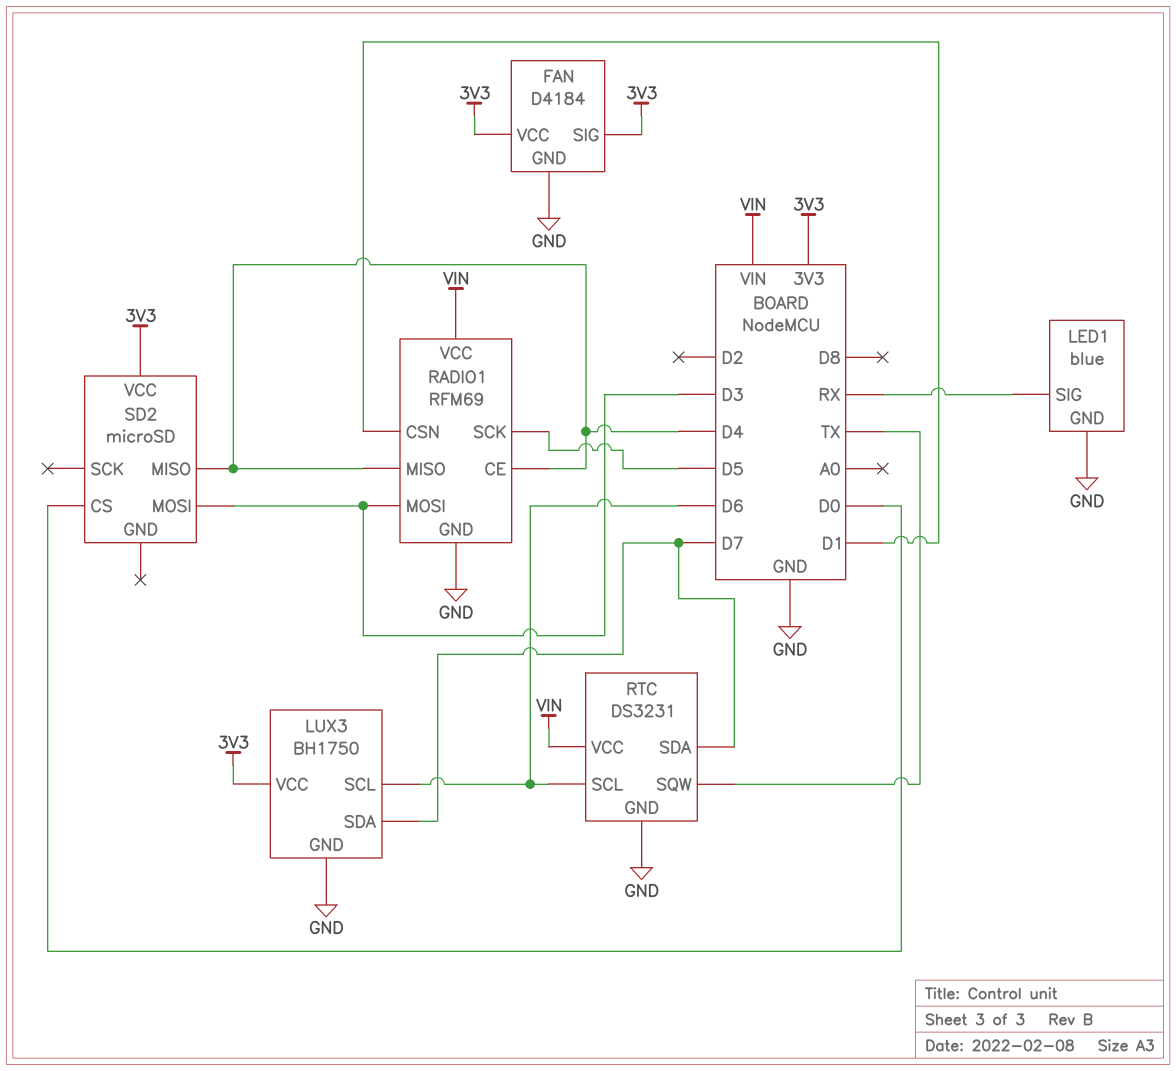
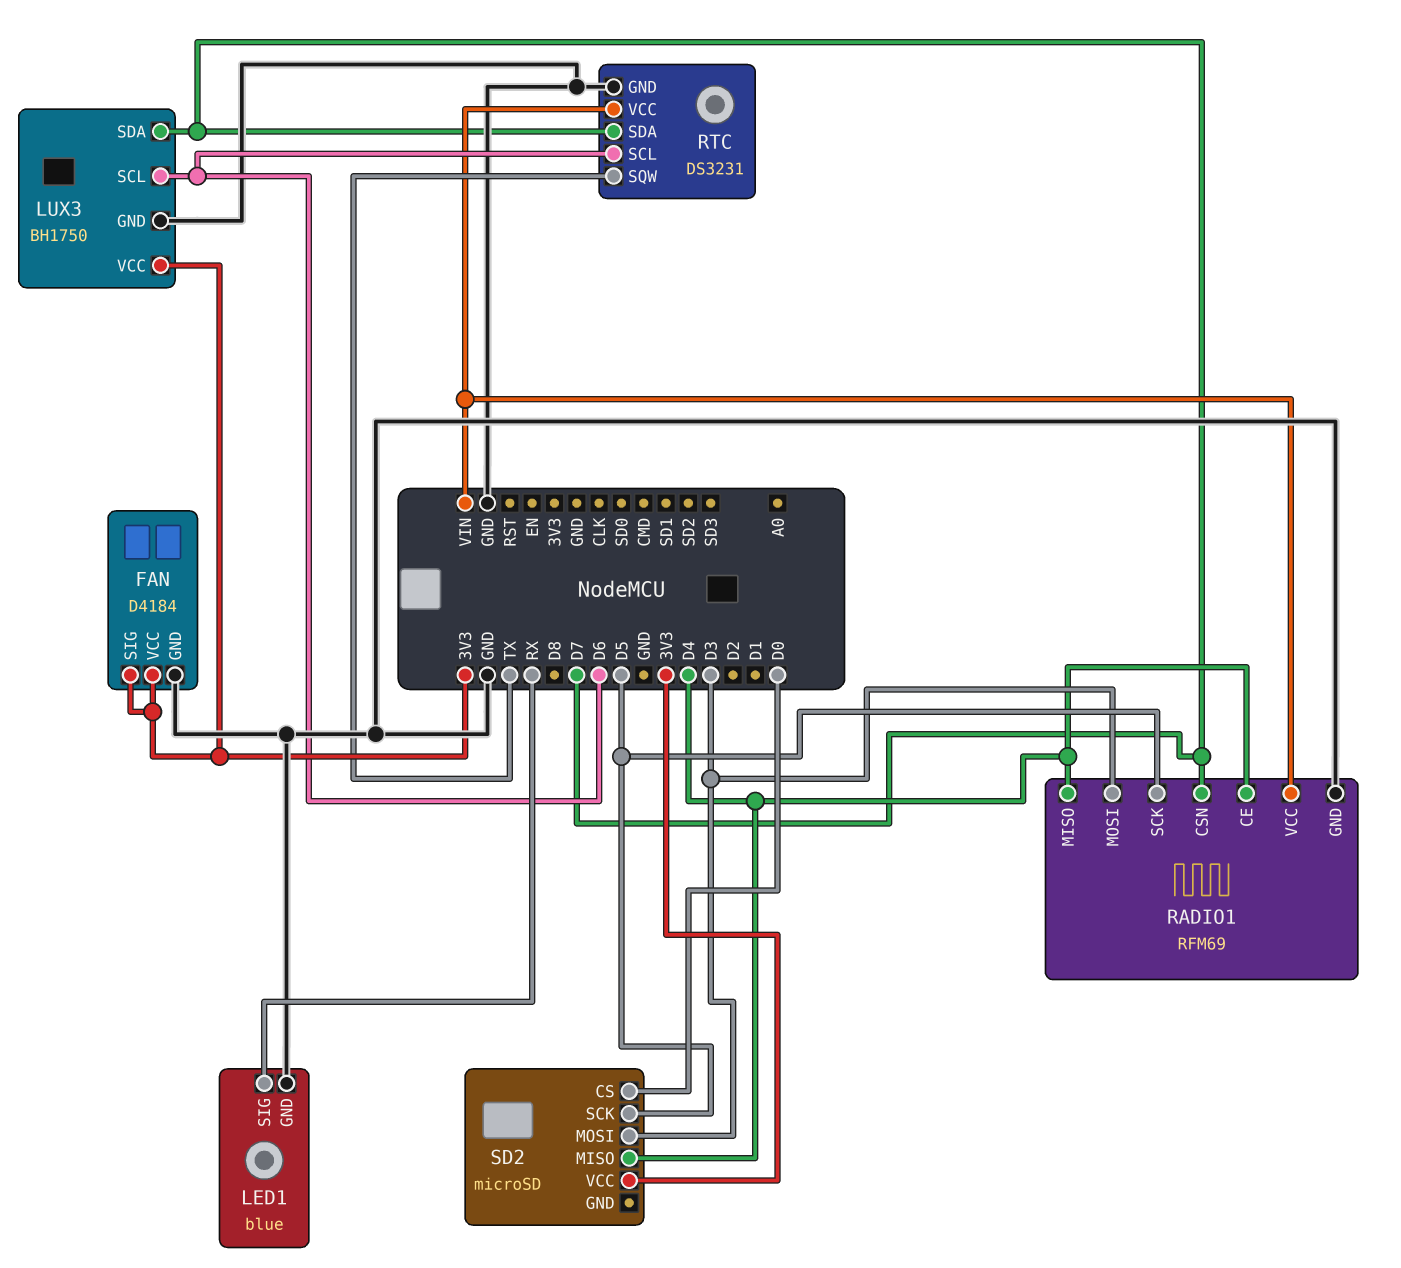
RADIO1 pin CSN: D1 -> D7
SD2 pin SCK: none -> D5

